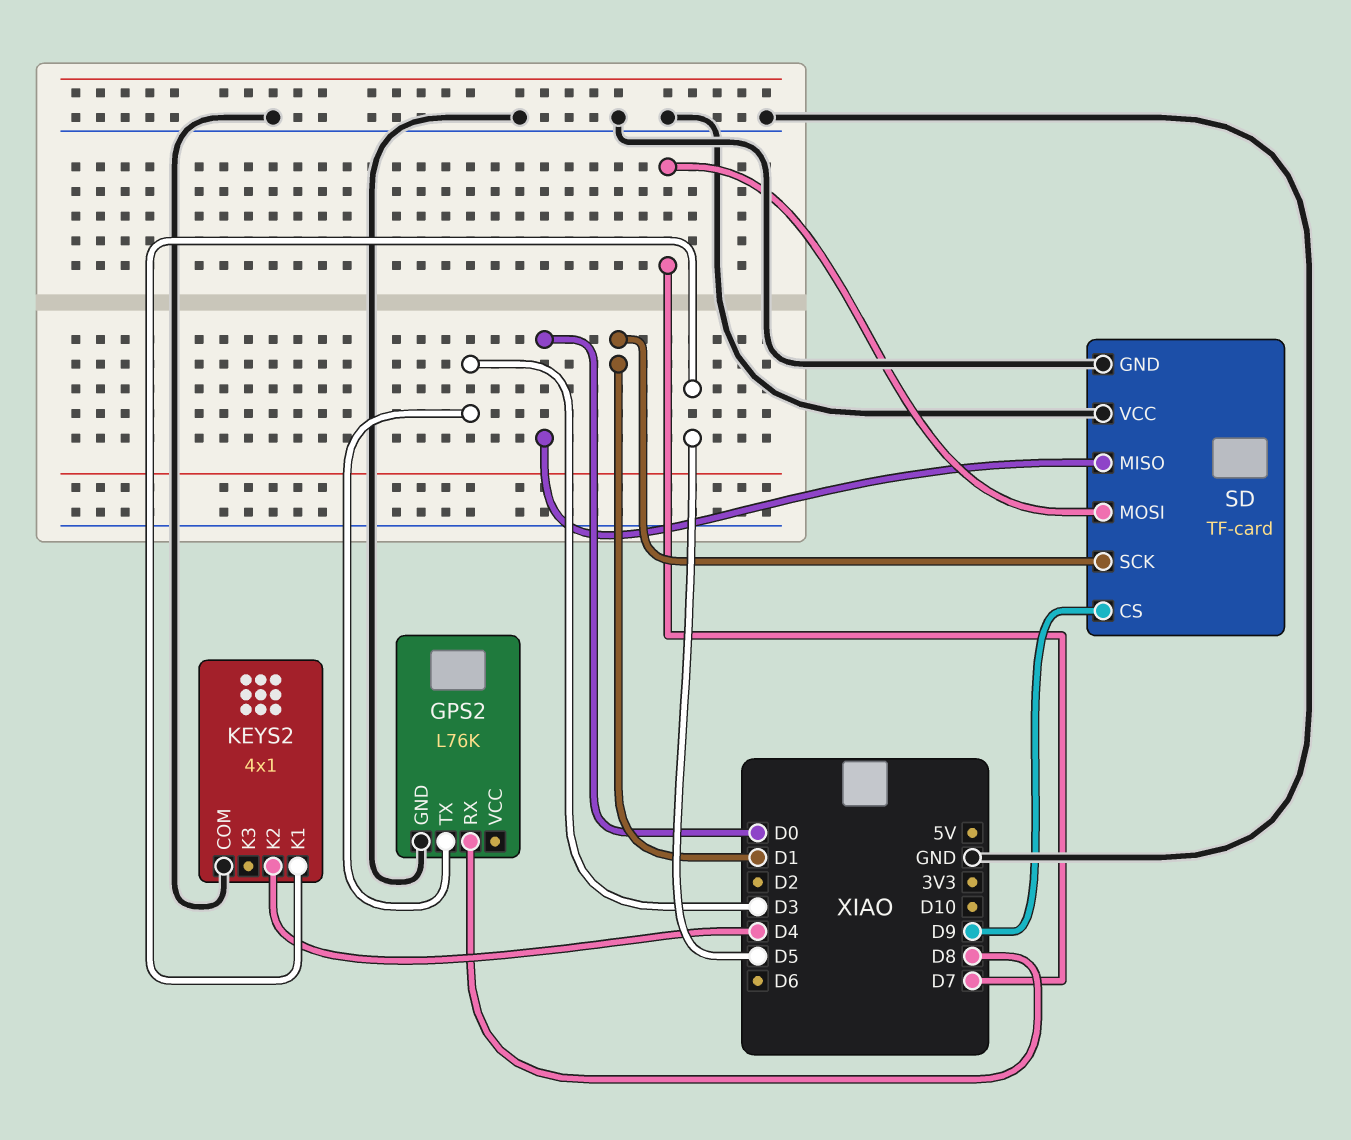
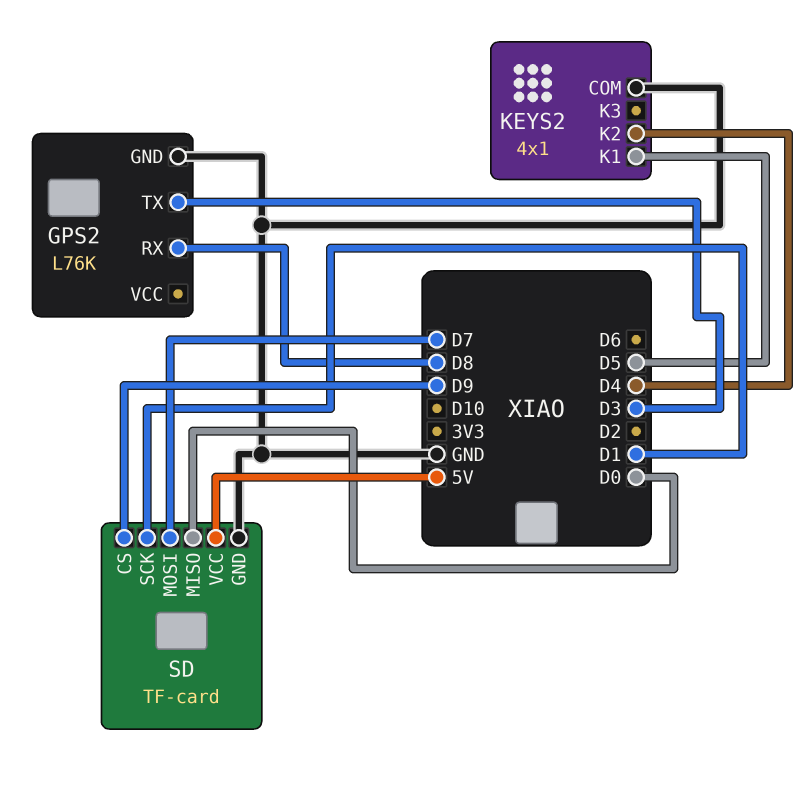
SD pin VCC: GND -> 5V

